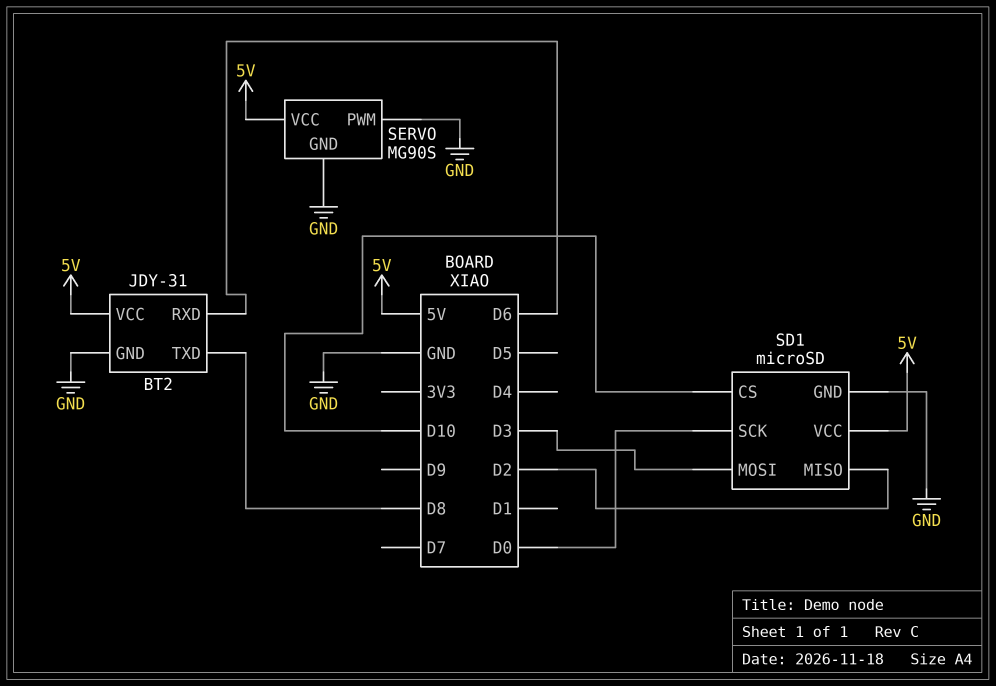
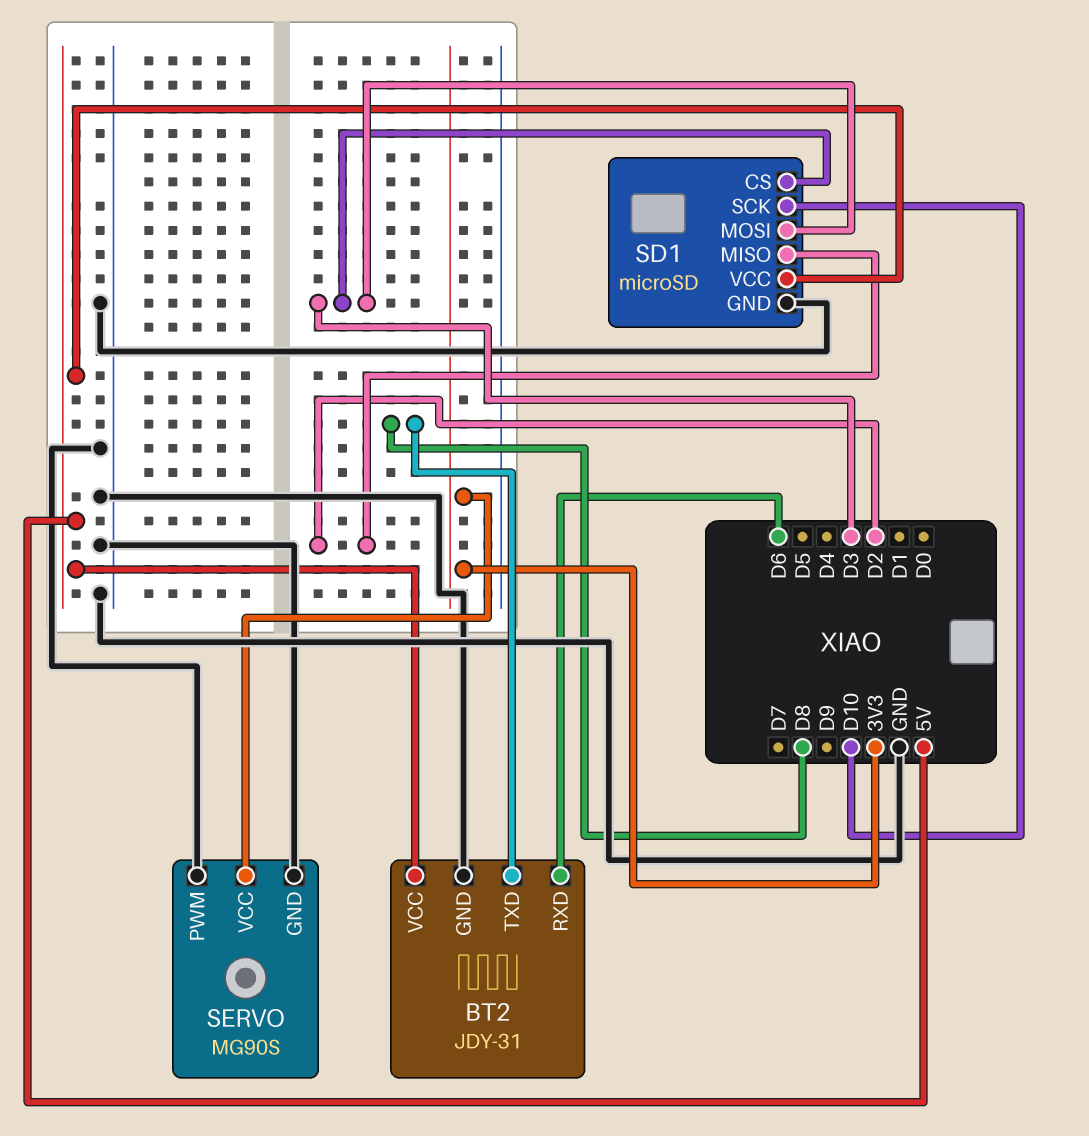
SD1 pin CS: D10 -> D3
SD1 pin SCK: D0 -> D10
SERVO pin VCC: 5V -> 3V3

